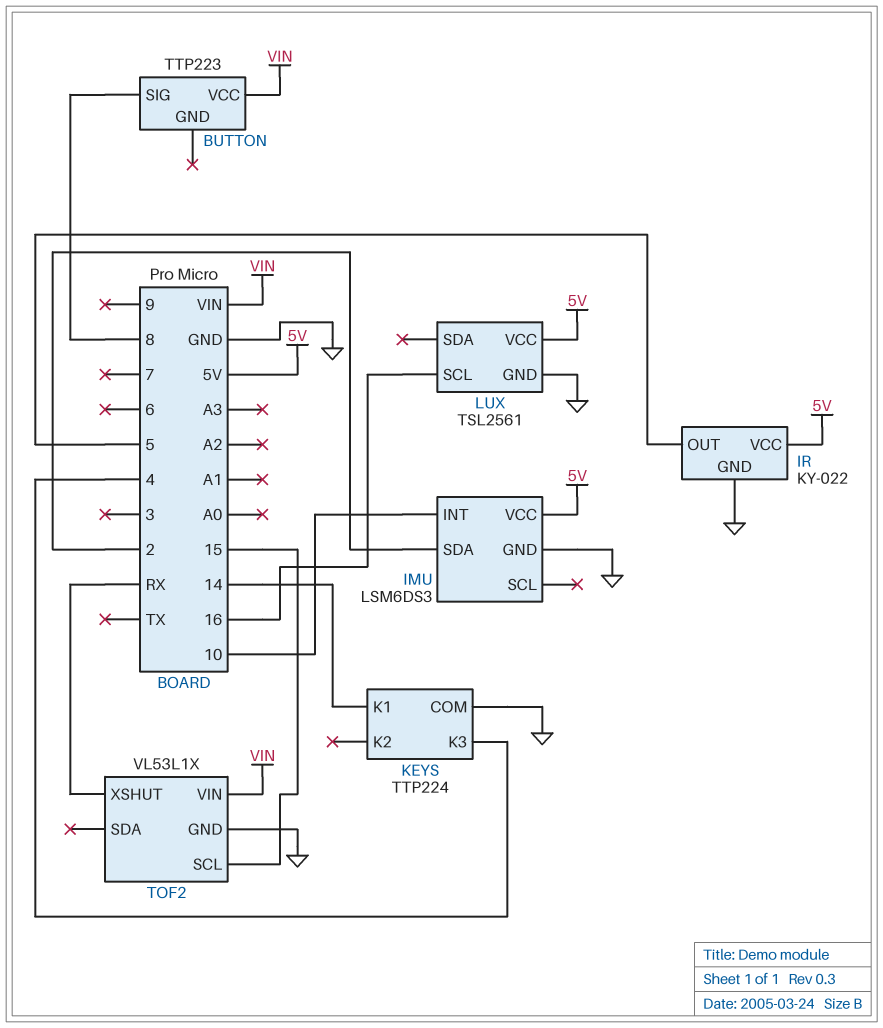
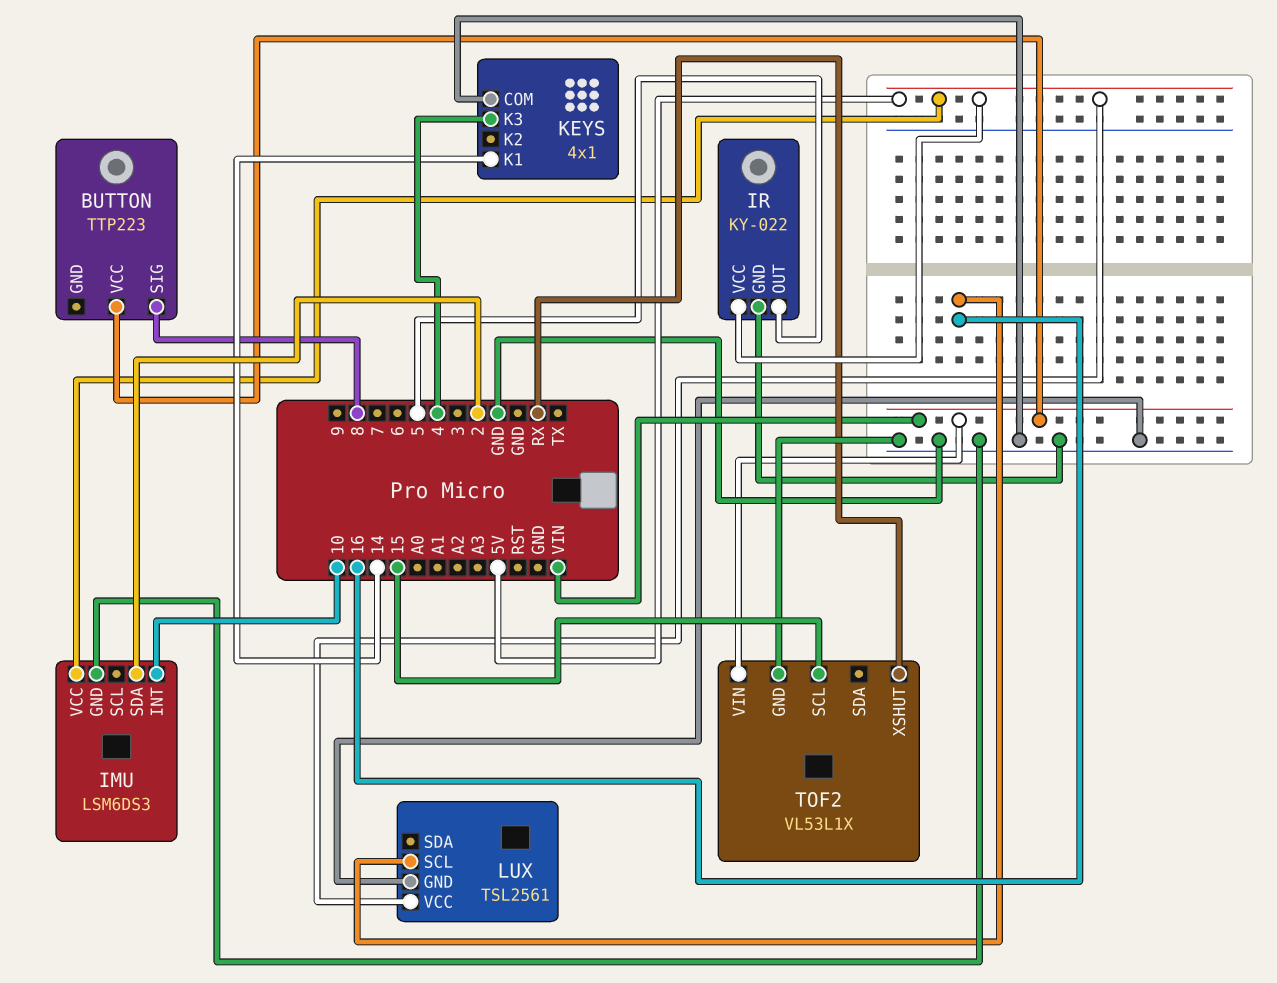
KEYS: TTP224 -> 4x1

